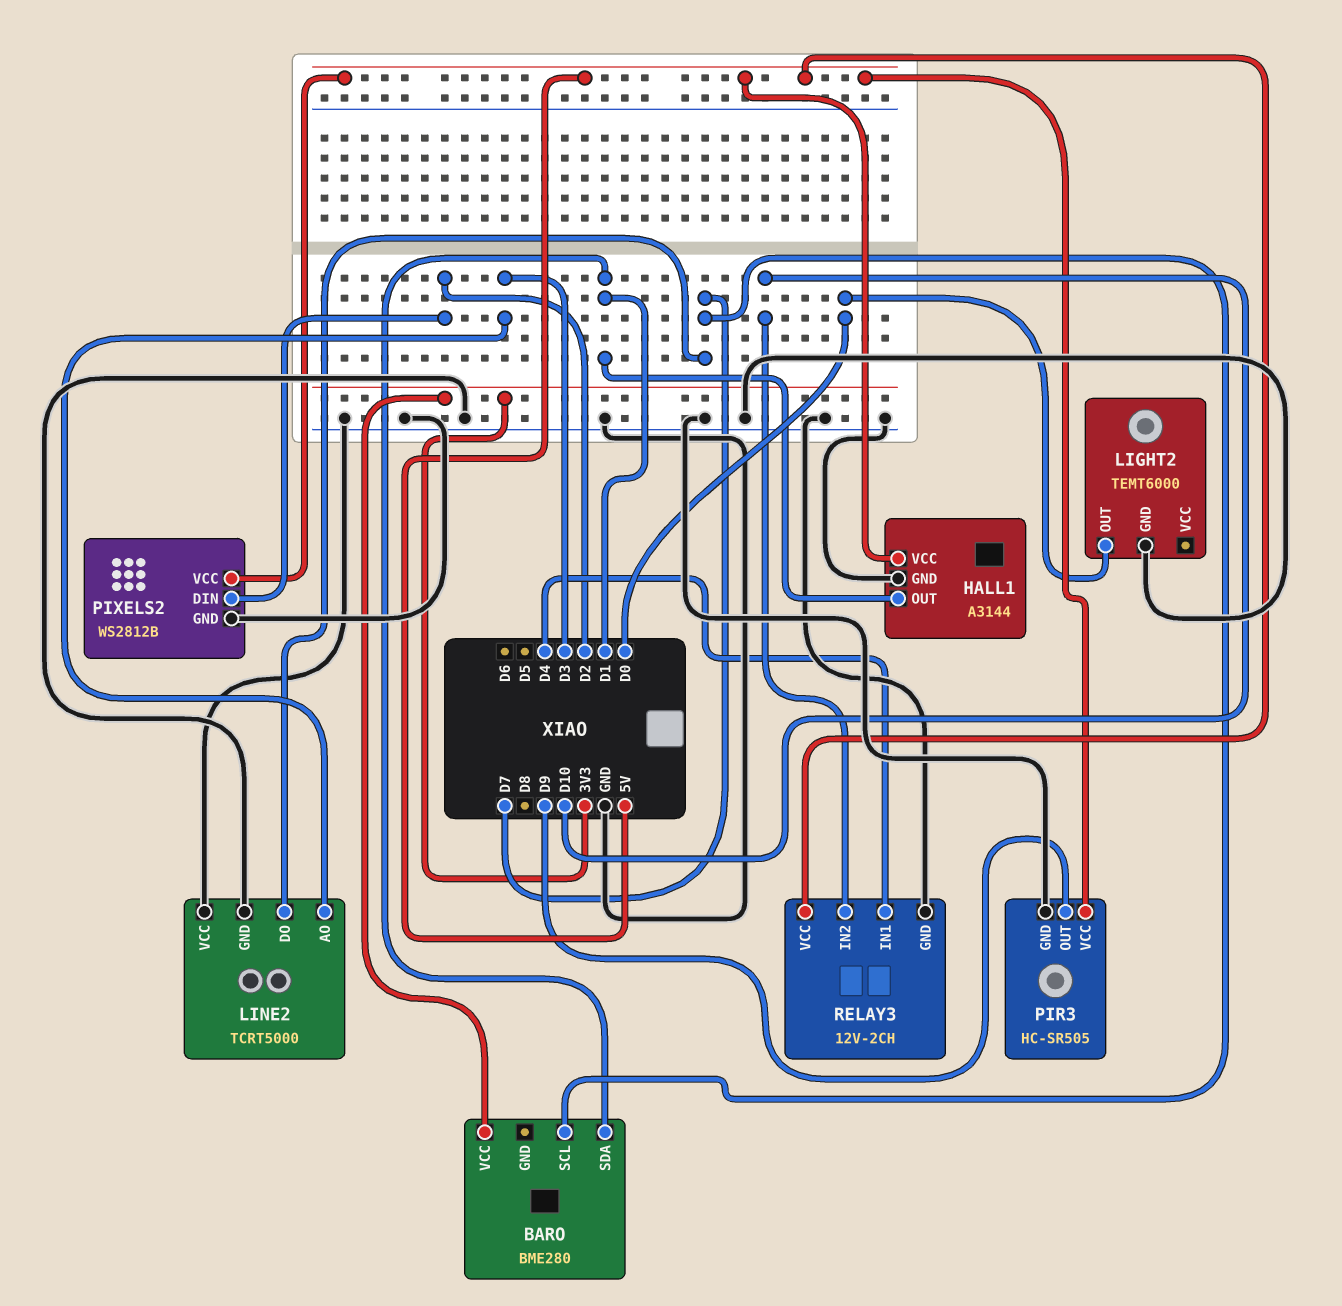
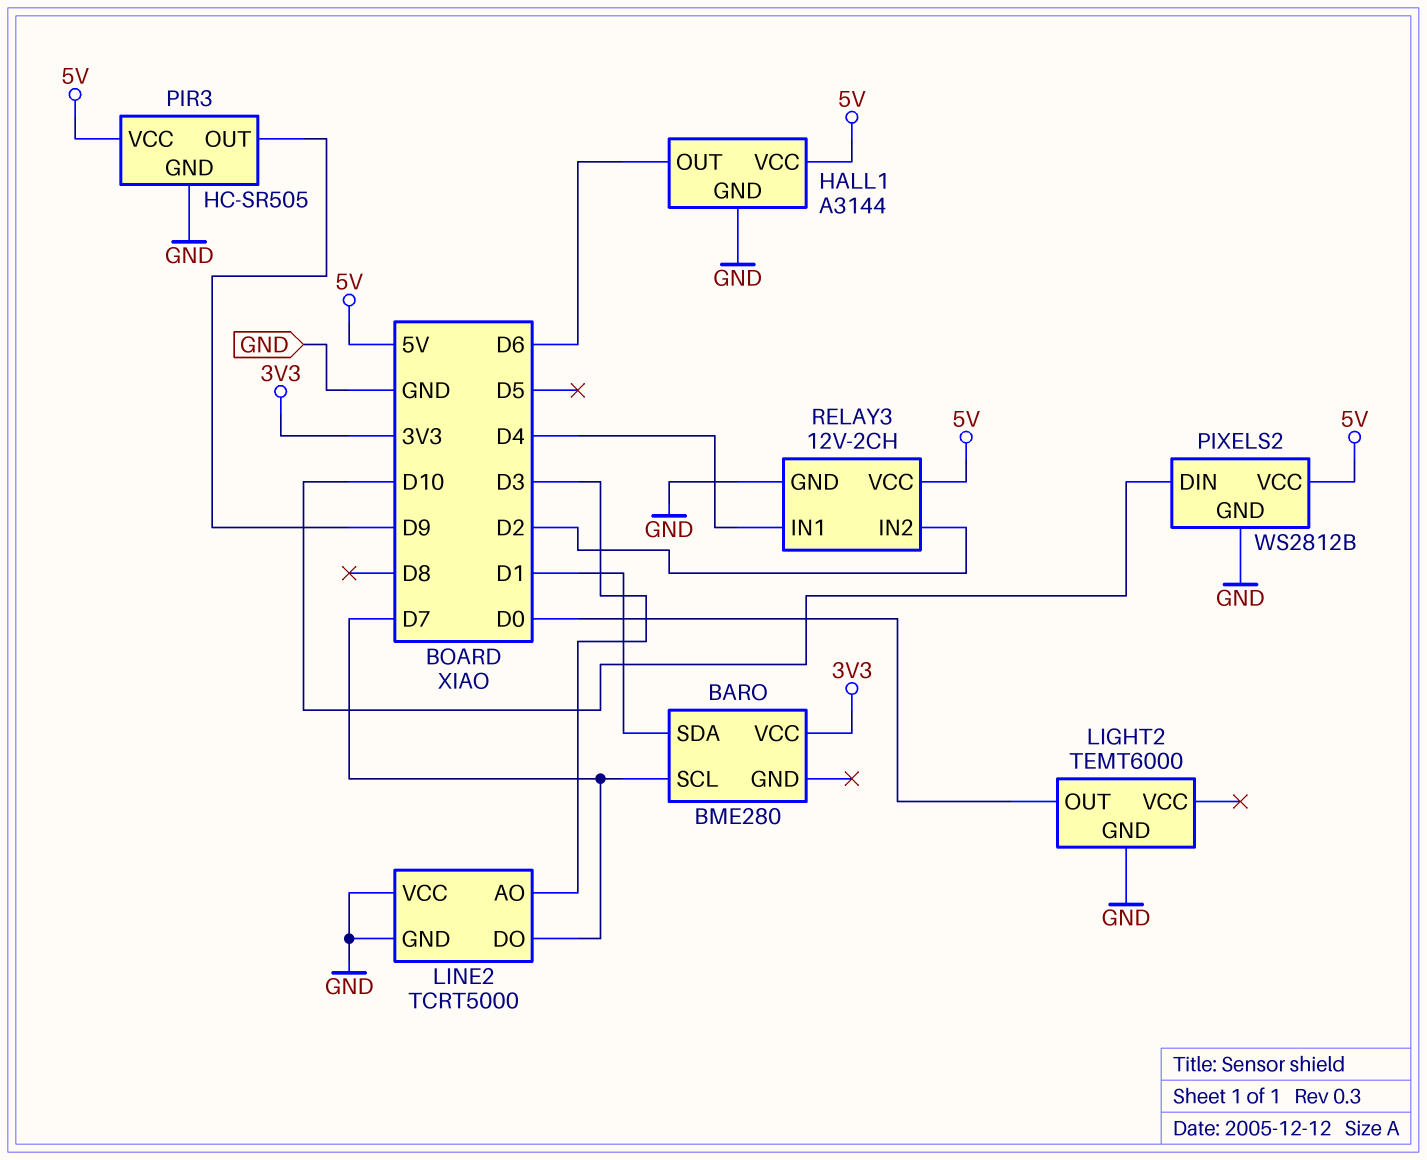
HALL1 pin OUT: D1 -> D6
PIXELS2 pin DIN: D2 -> D10
RELAY3 pin IN2: D10 -> D2

